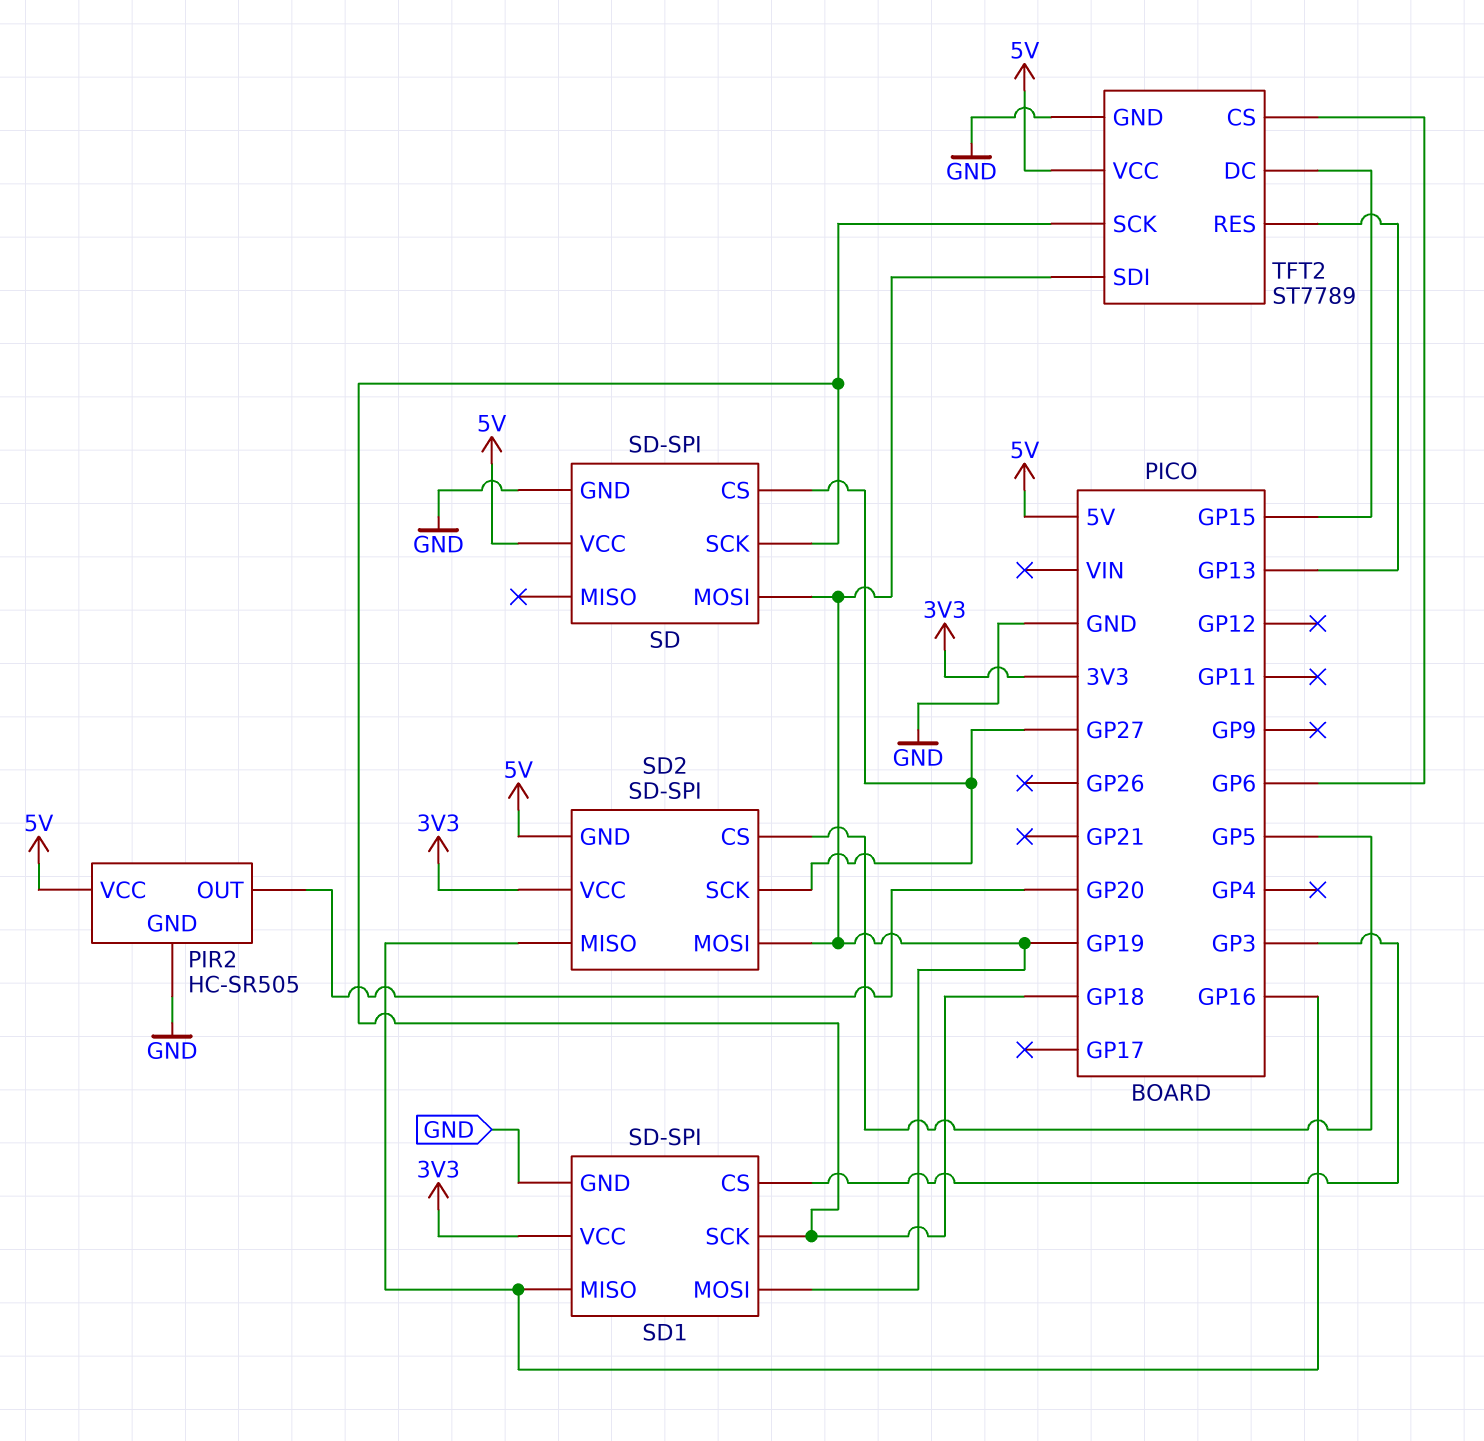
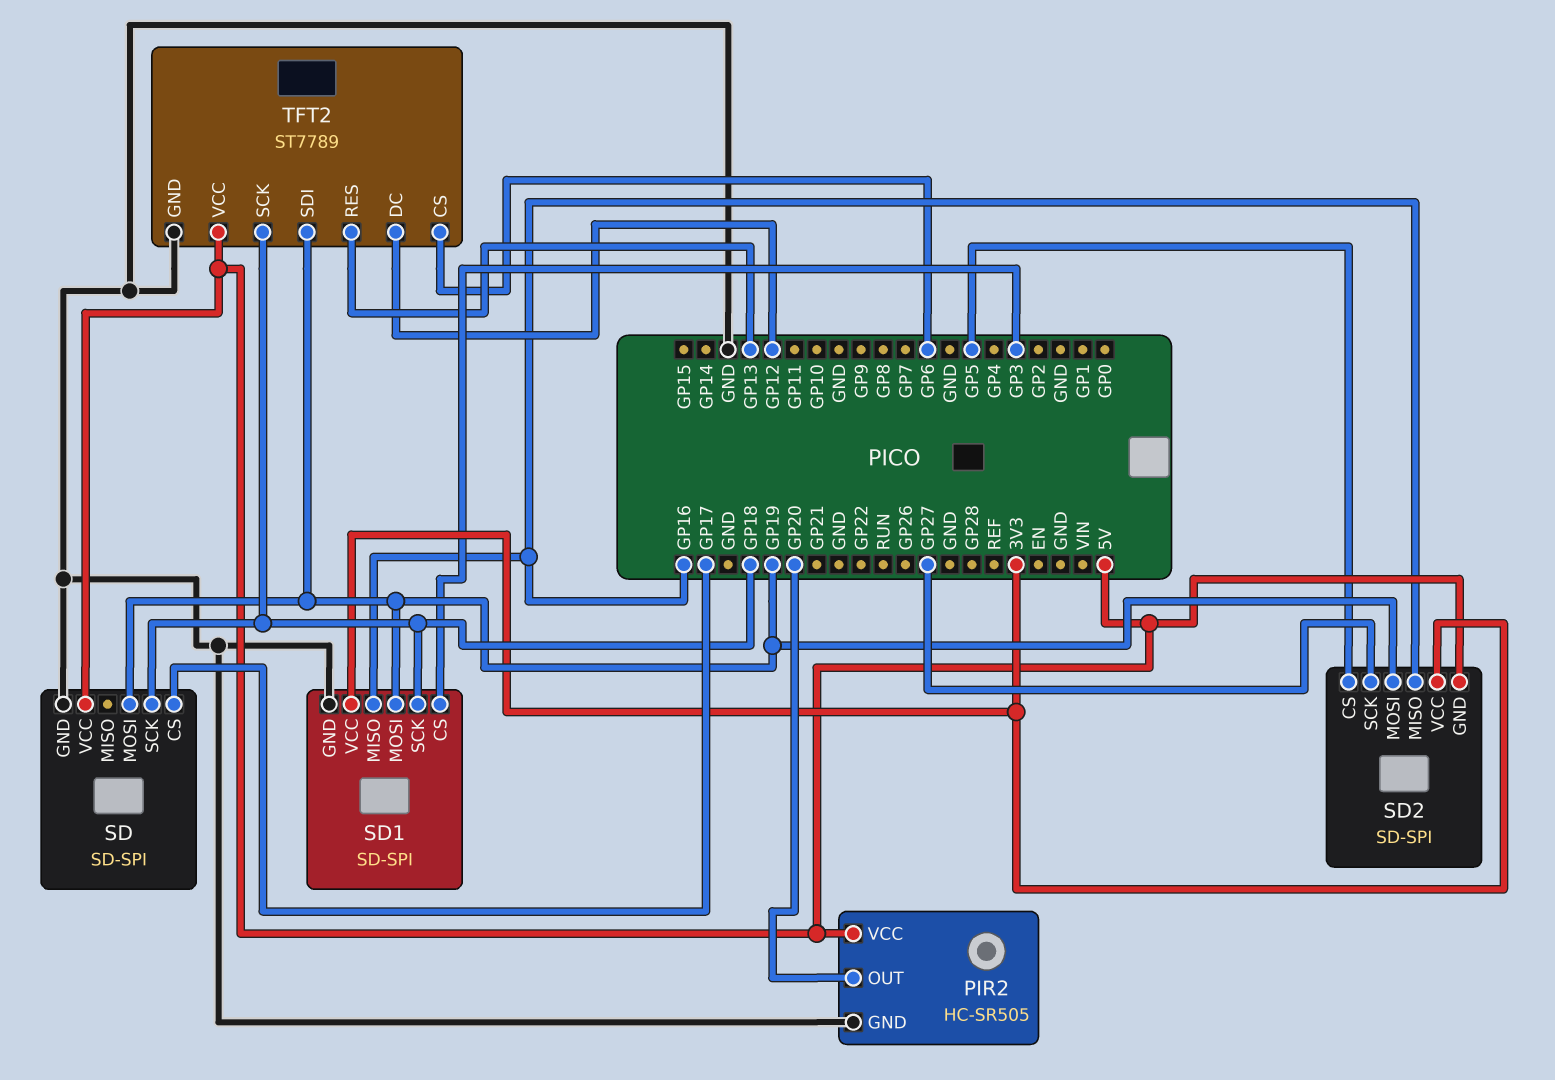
SD pin CS: GP27 -> GP17
TFT2 pin DC: GP15 -> GP12

